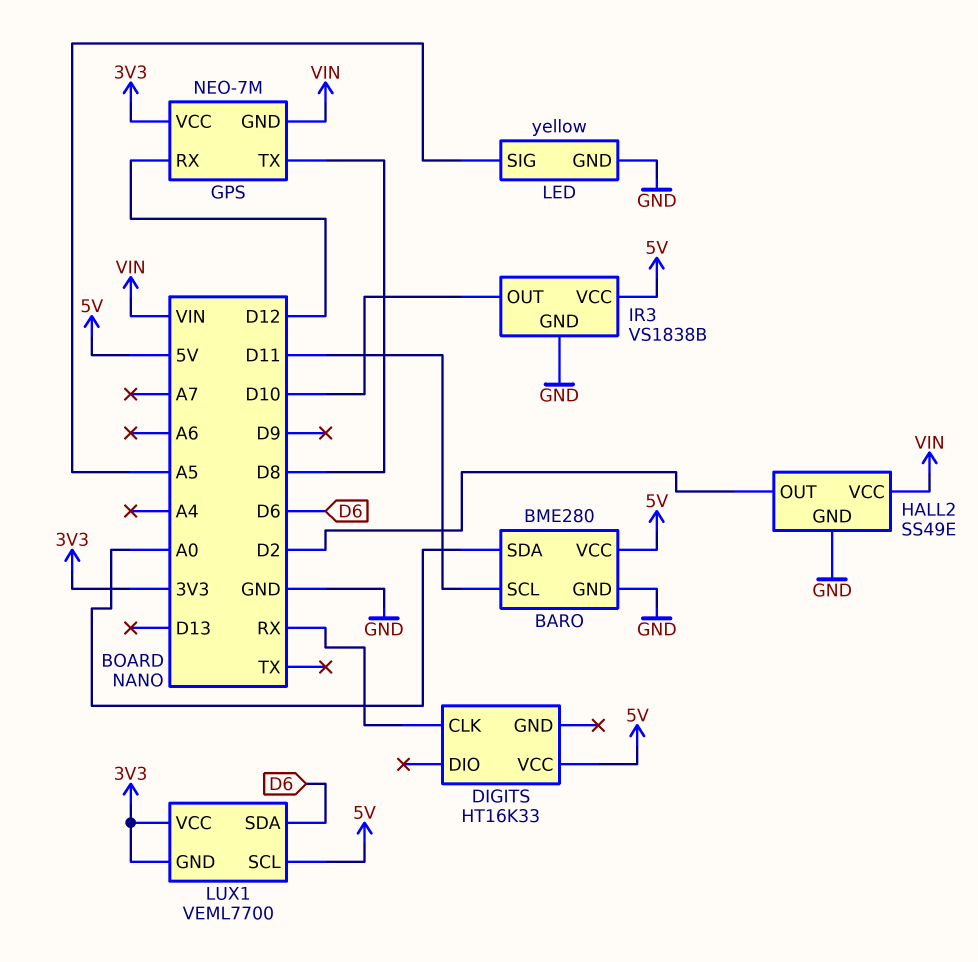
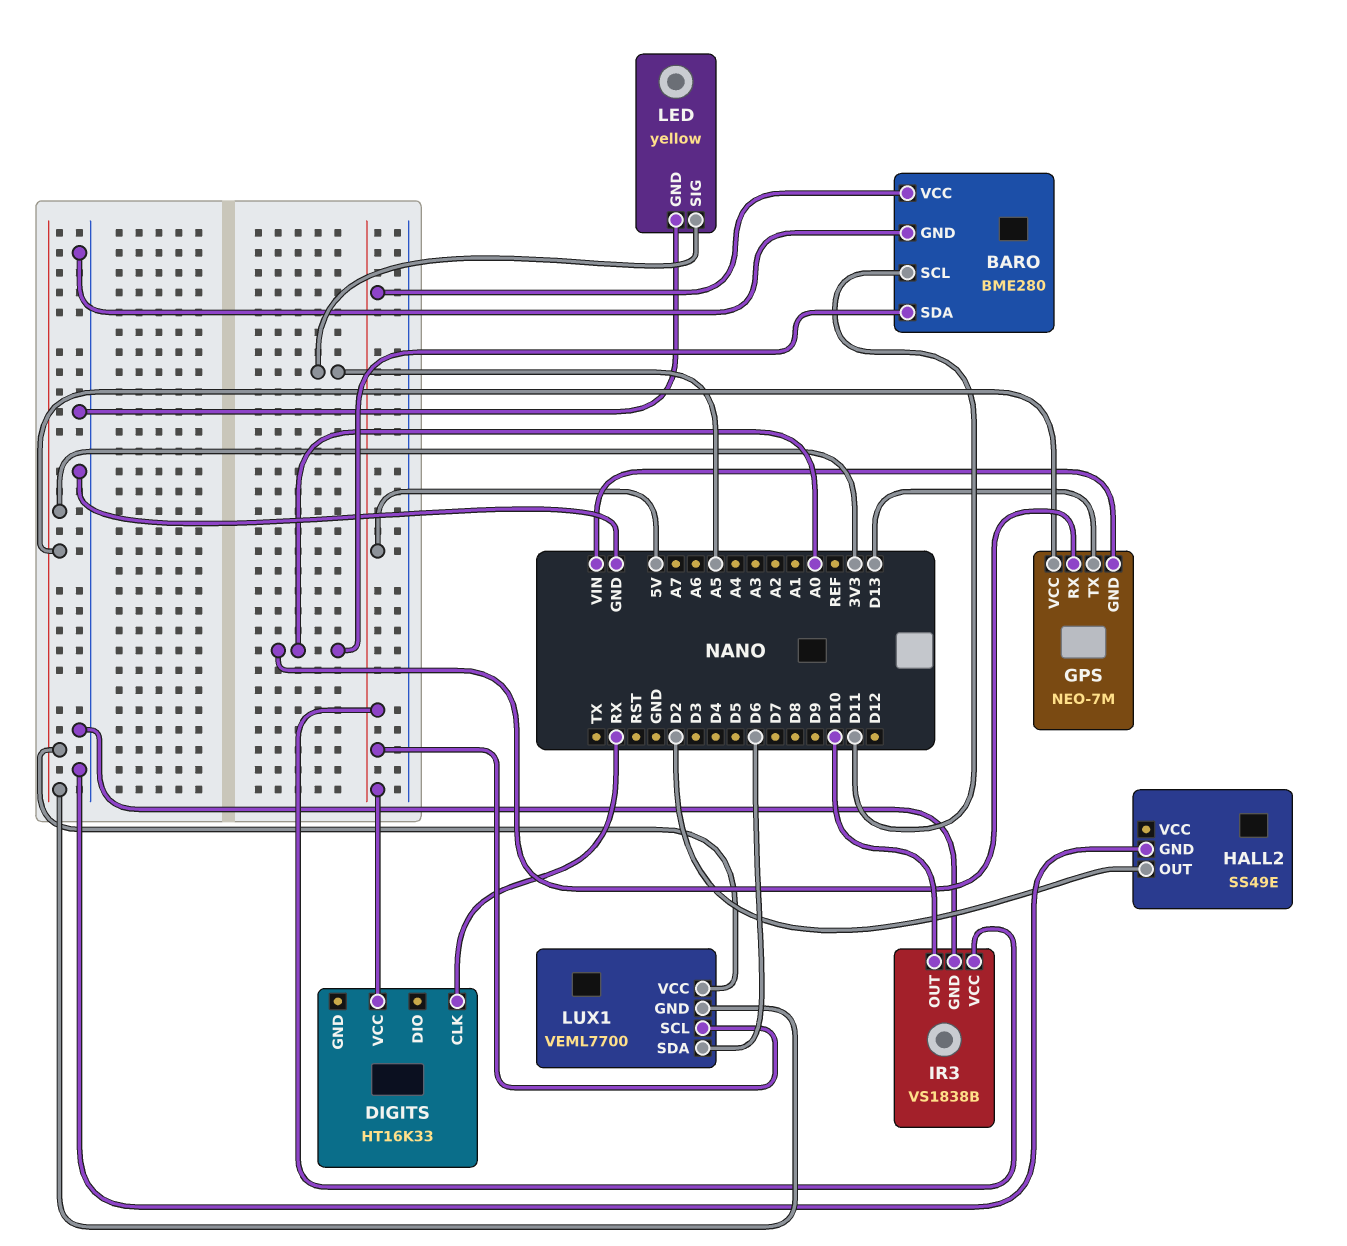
GPS pin RX: D12 -> A0
GPS pin TX: D8 -> D13
HALL2 pin VCC: VIN -> none

